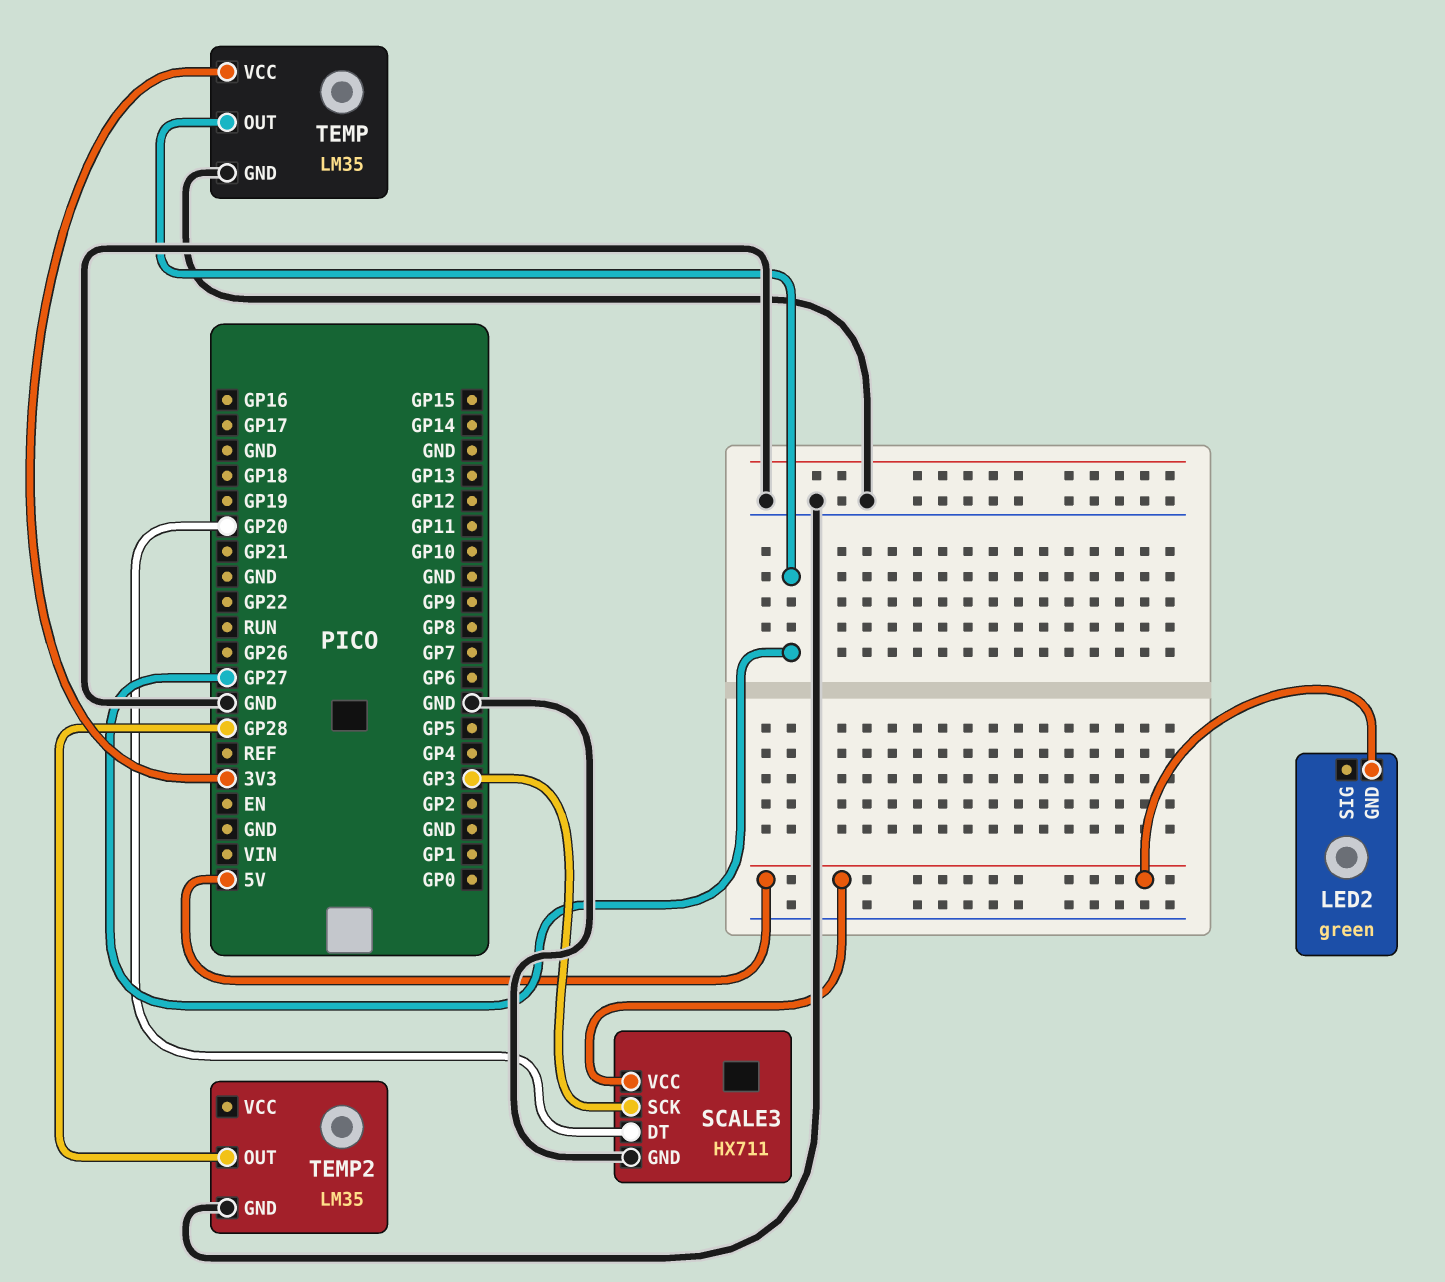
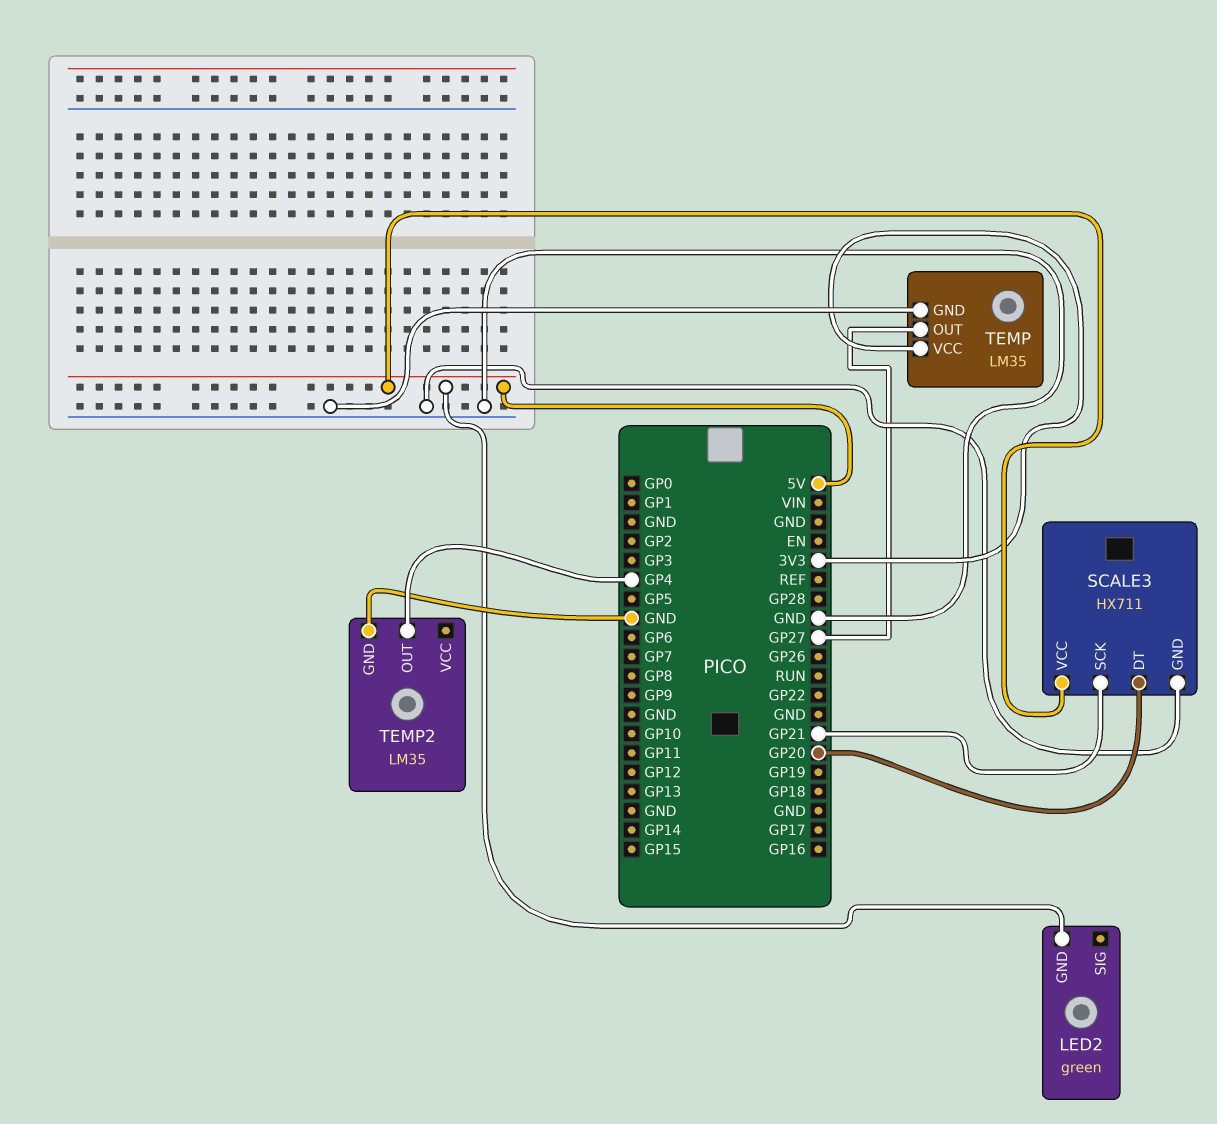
SCALE3 pin SCK: GP3 -> GP21
TEMP2 pin OUT: GP28 -> GP4

